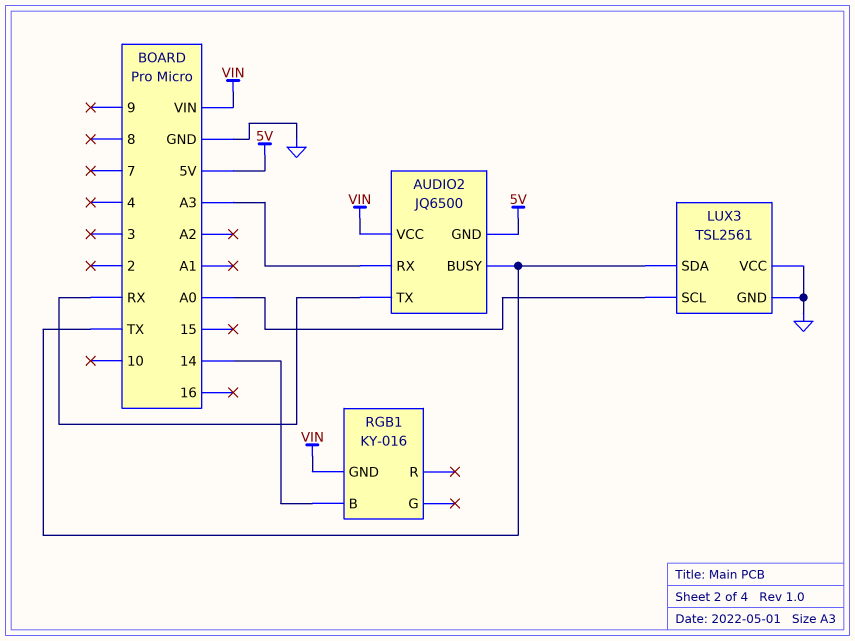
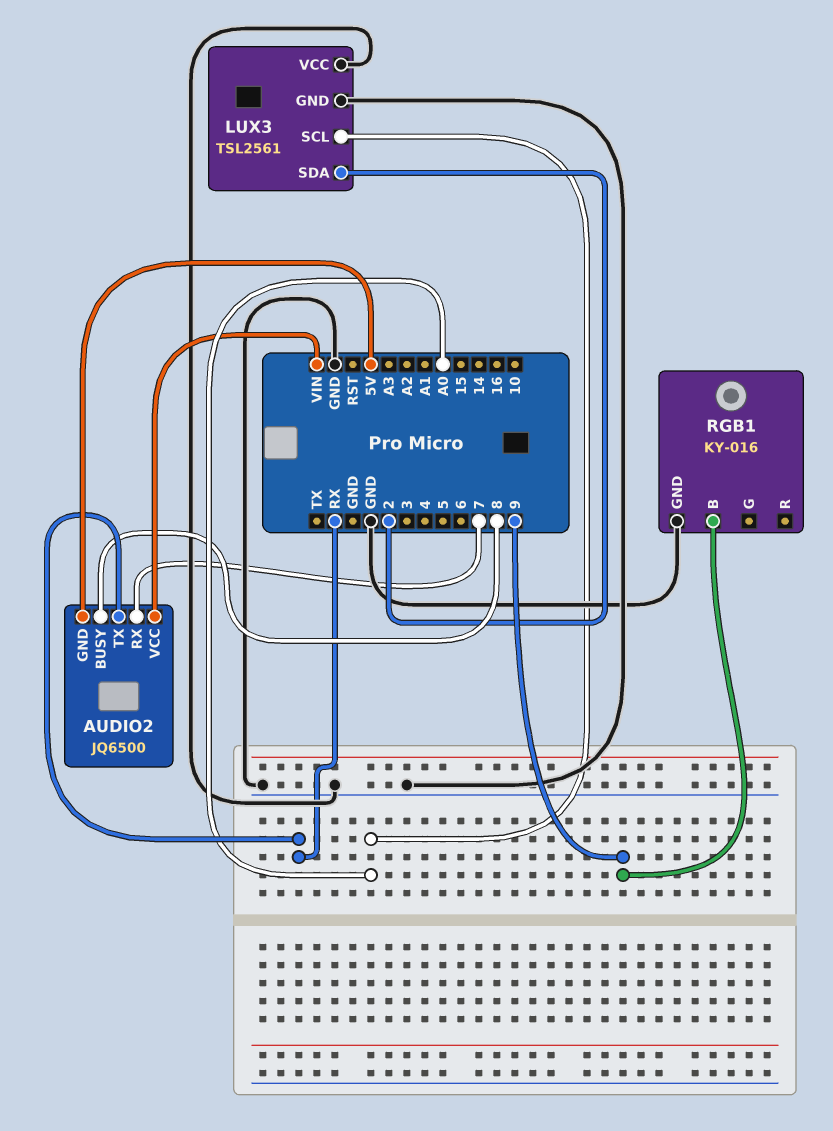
AUDIO2 pin BUSY: TX -> 8
AUDIO2 pin RX: A3 -> 7
LUX3 pin SDA: TX -> 2
RGB1 pin B: 14 -> 9
RGB1 pin GND: VIN -> GND

